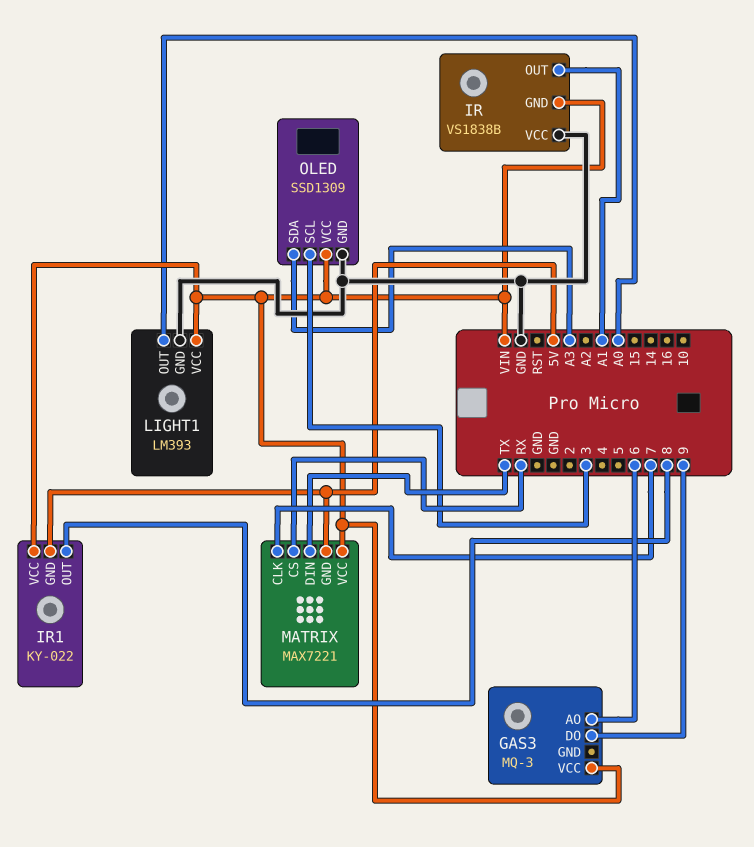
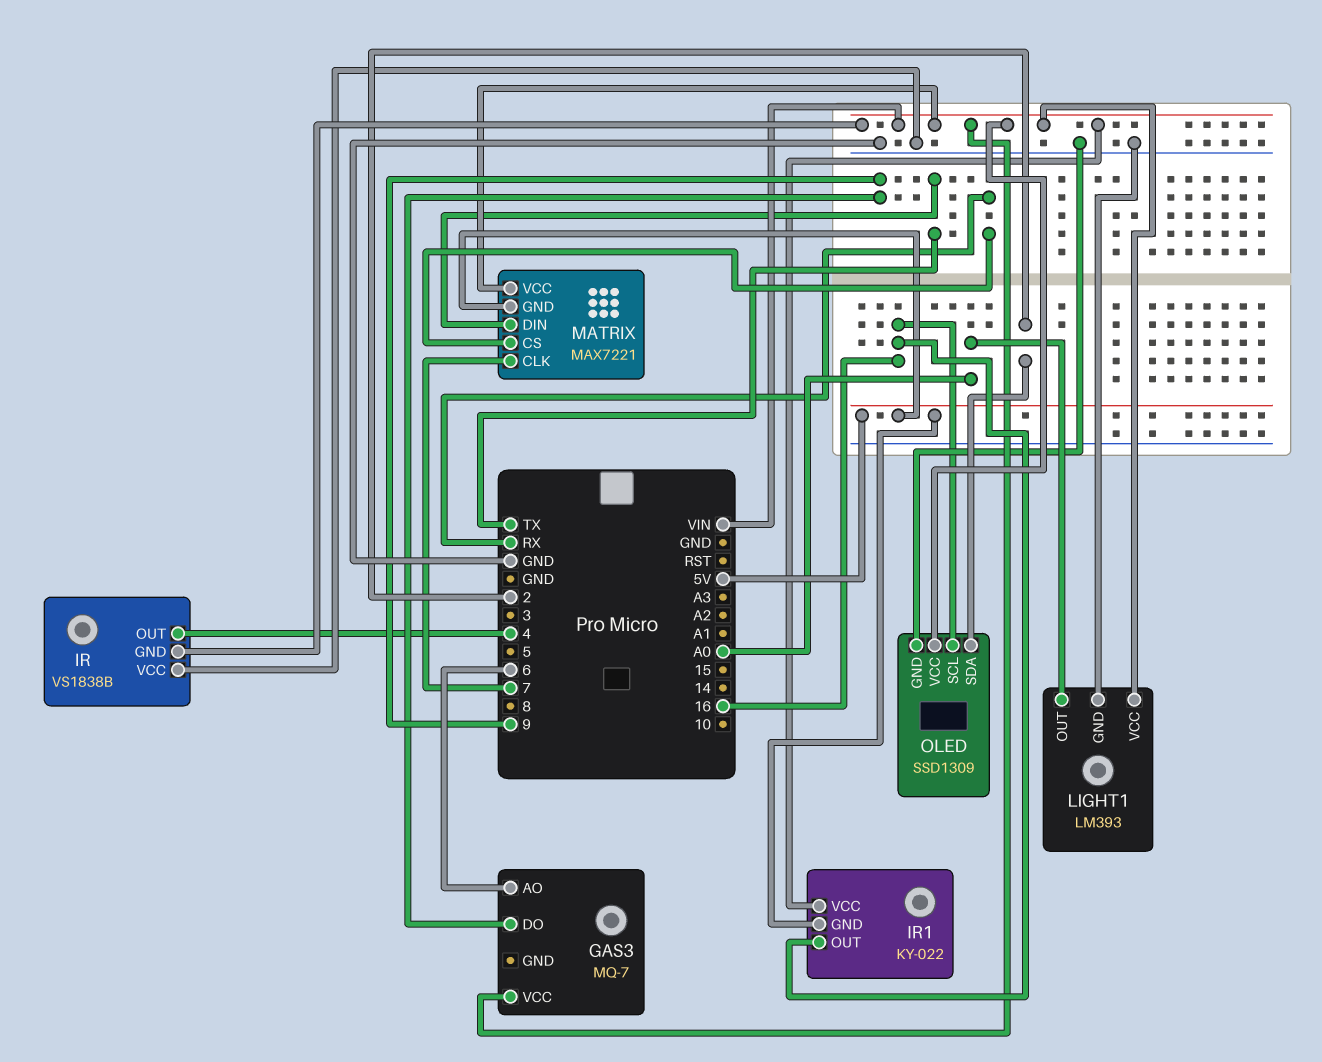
GAS3: MQ-3 -> MQ-7
IR pin OUT: A1 -> 4
IR1 pin OUT: 8 -> 16
OLED pin SCL: 3 -> 16
OLED pin SDA: A3 -> 2

